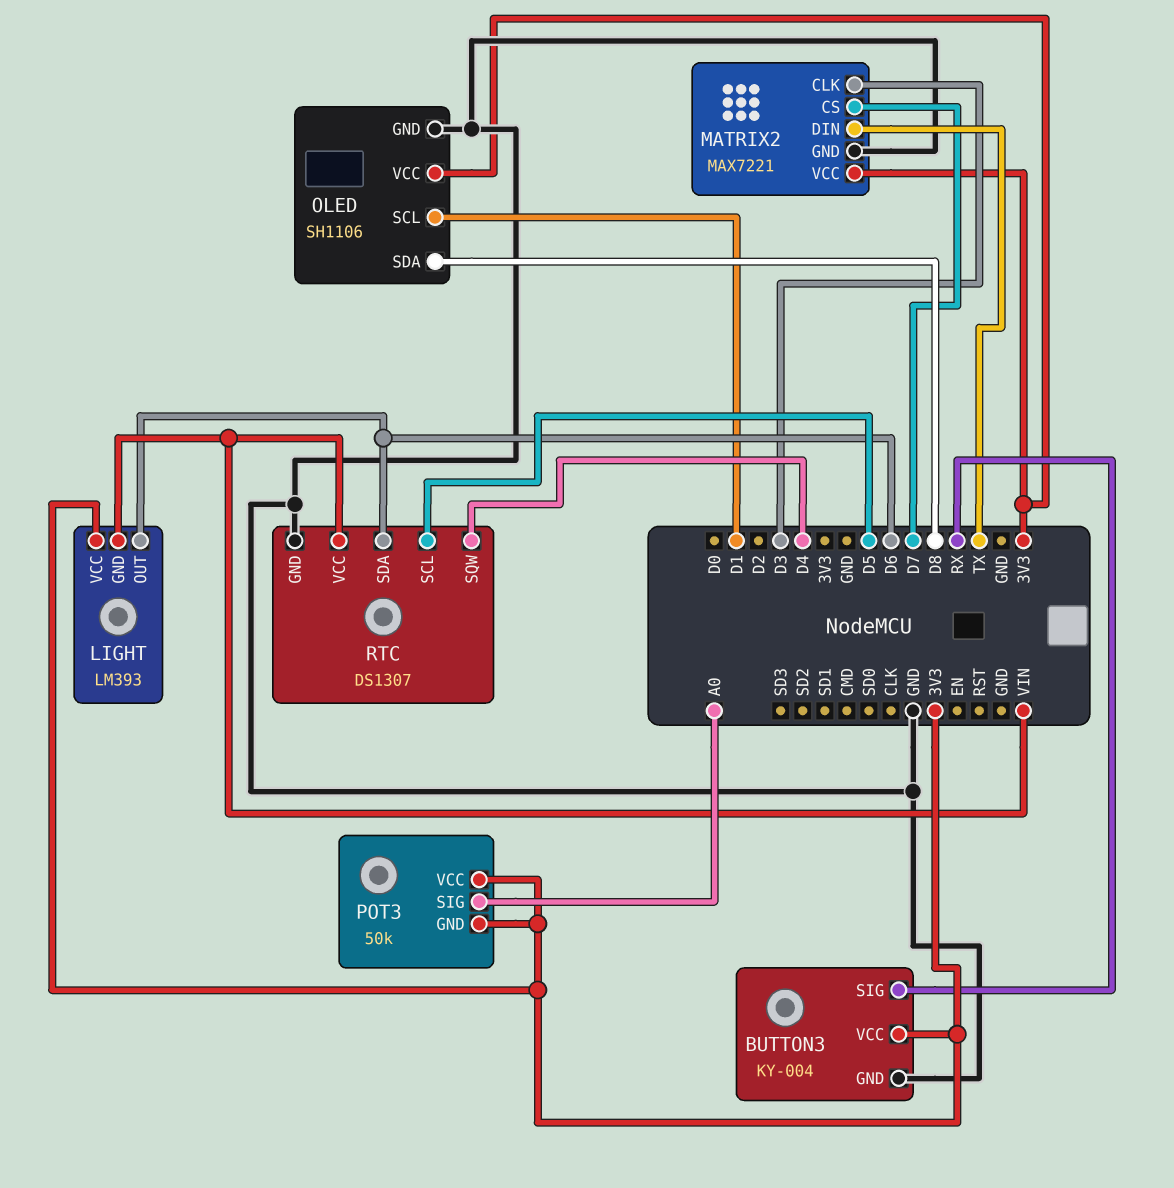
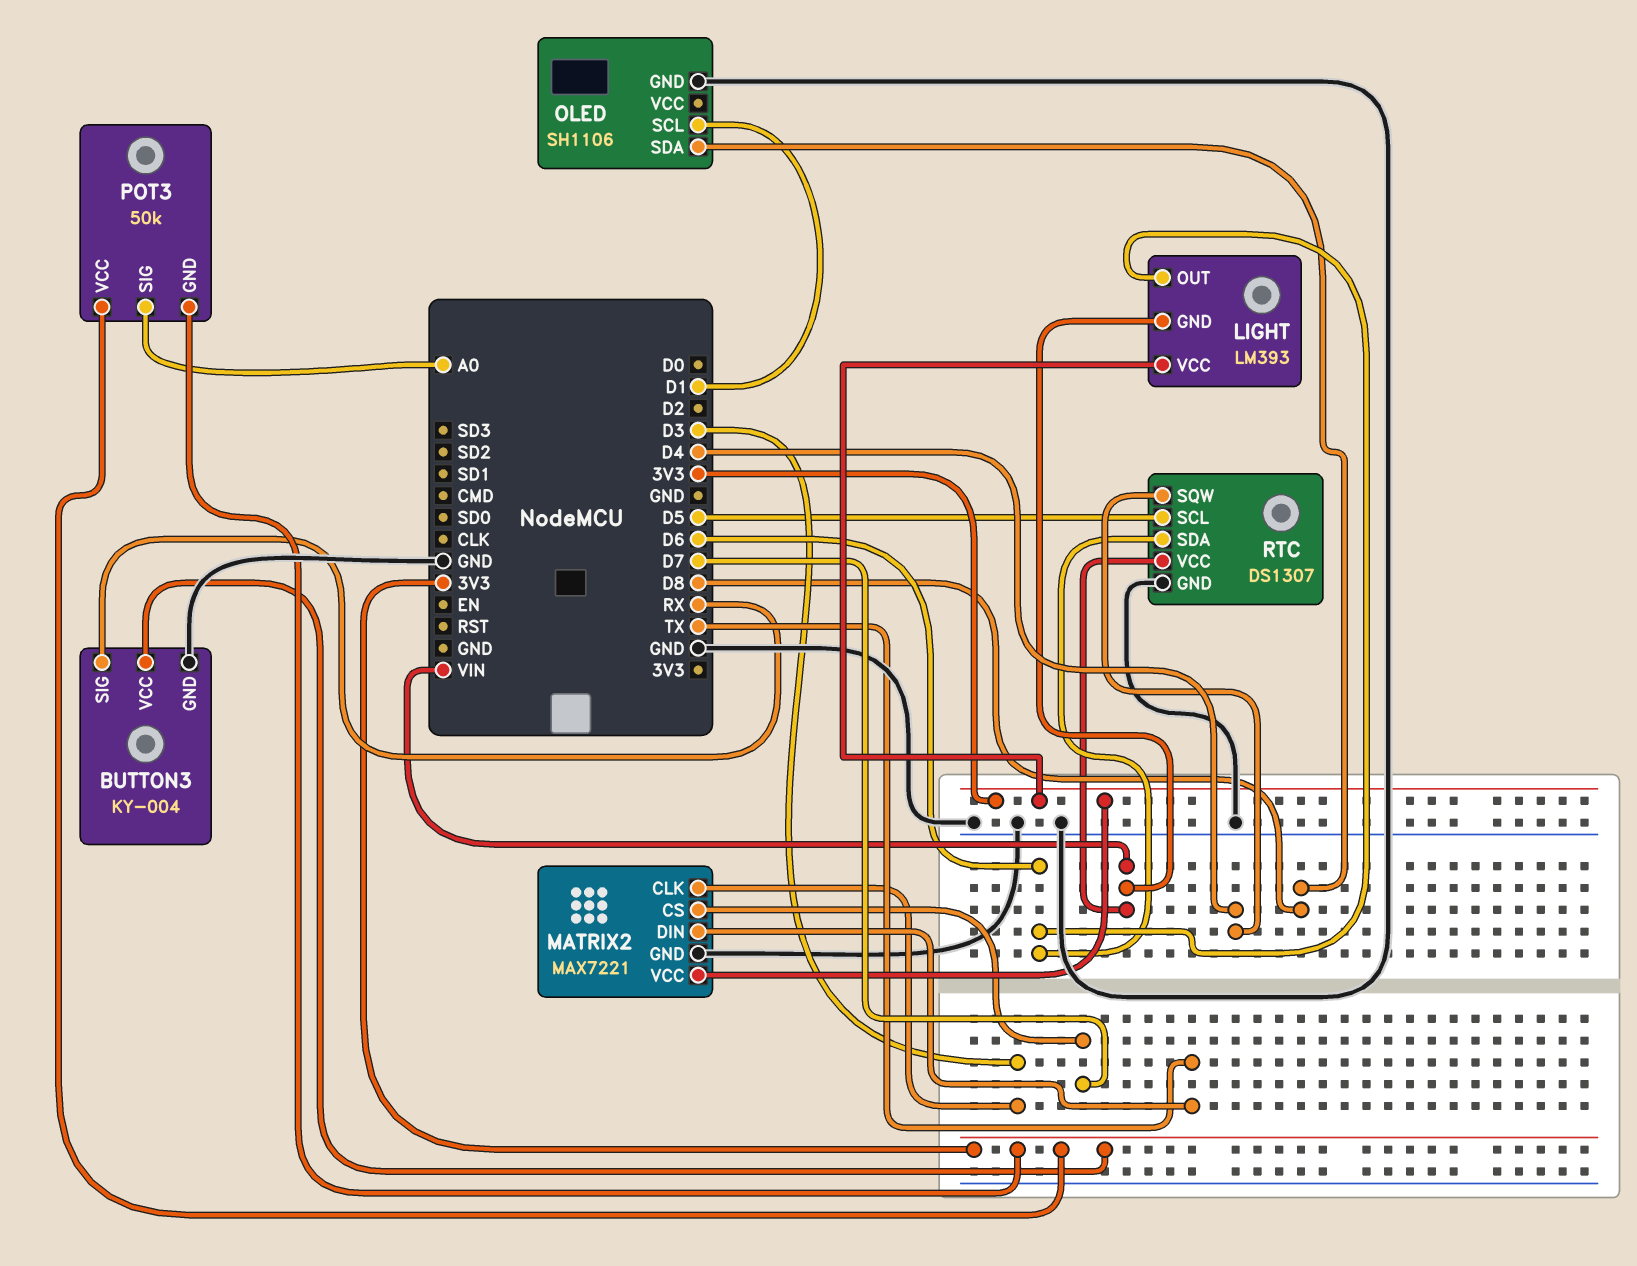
OLED pin VCC: 3V3 -> none

